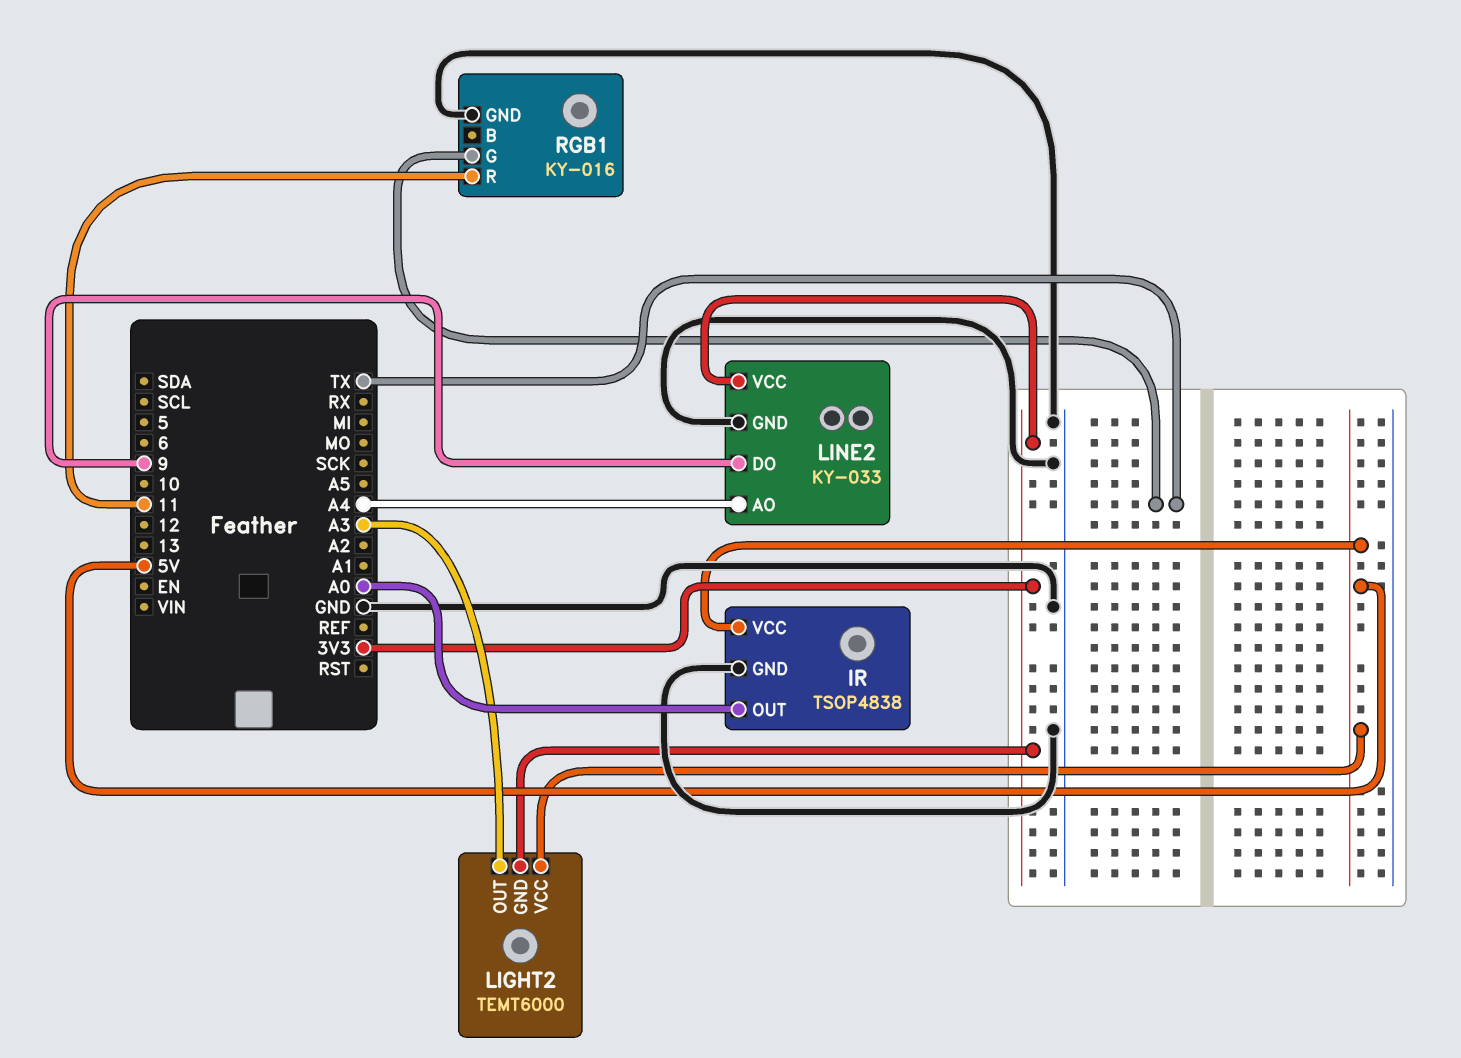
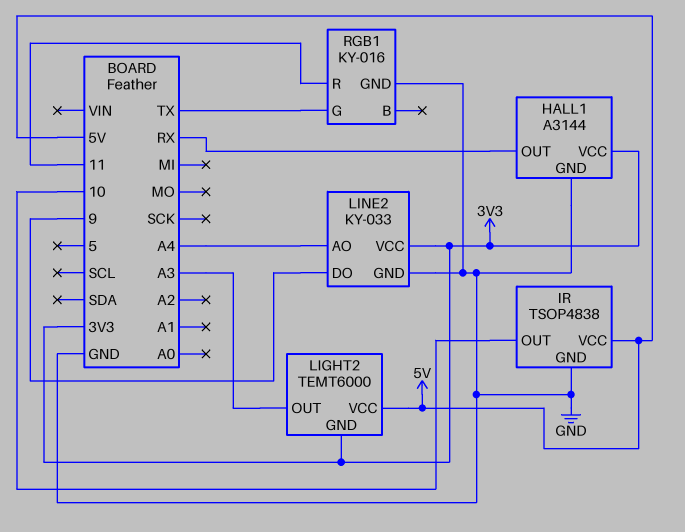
HALL1: none -> A3144
HALL1 pin GND: none -> GND
HALL1 pin OUT: none -> RX
HALL1 pin VCC: none -> 3V3
IR pin OUT: A0 -> 10

